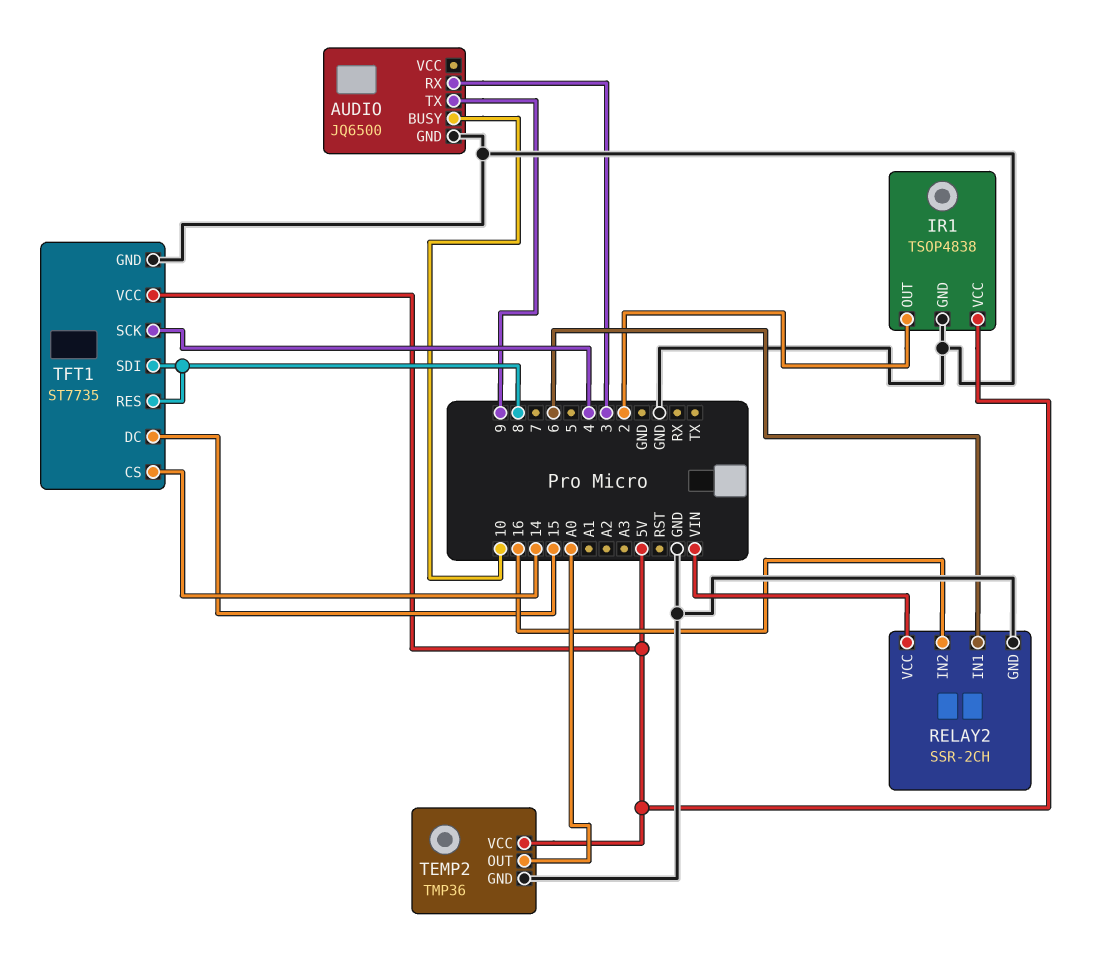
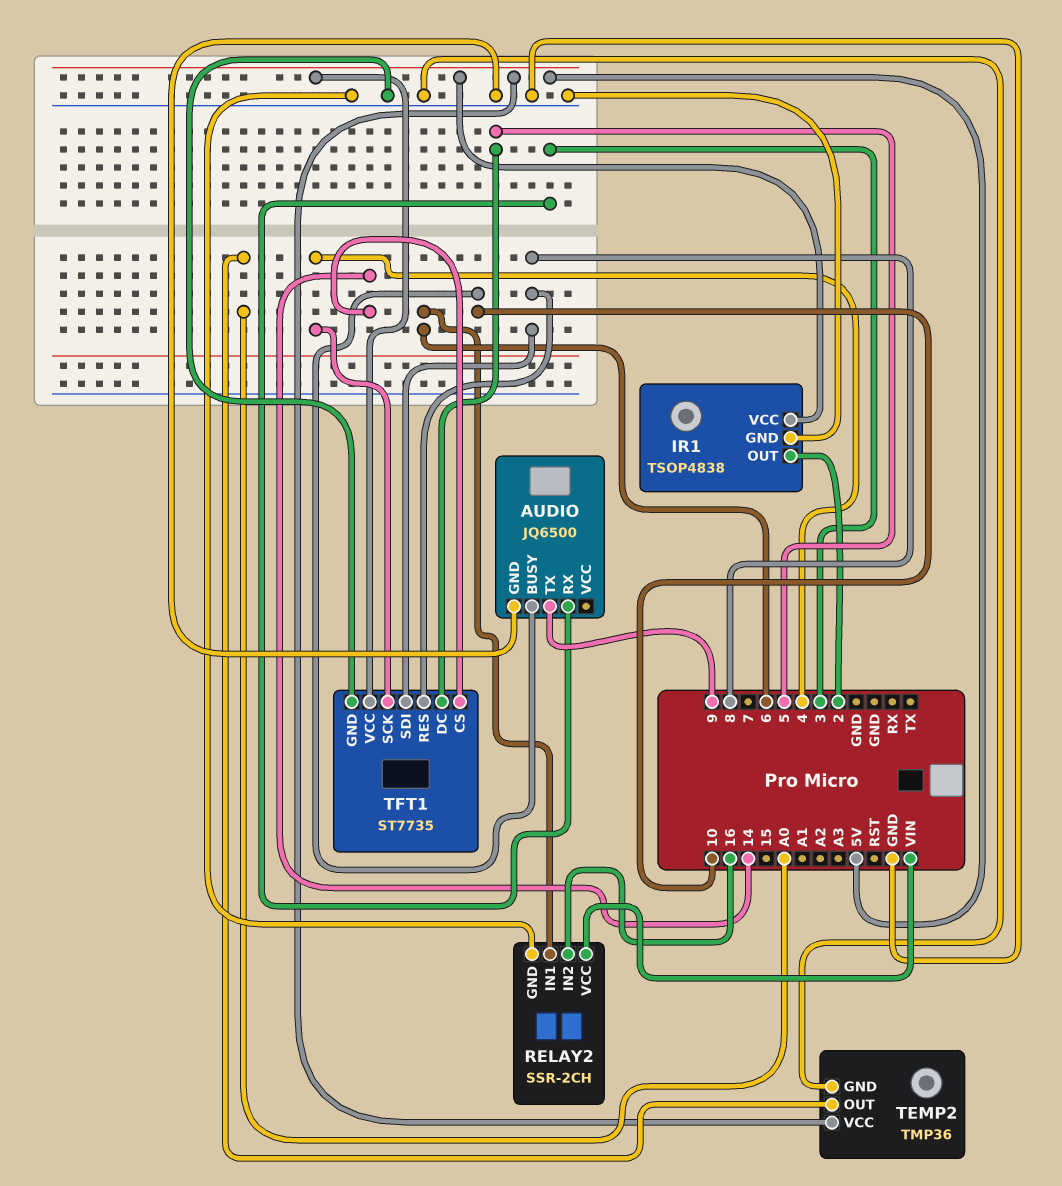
TFT1 pin DC: 15 -> 5

